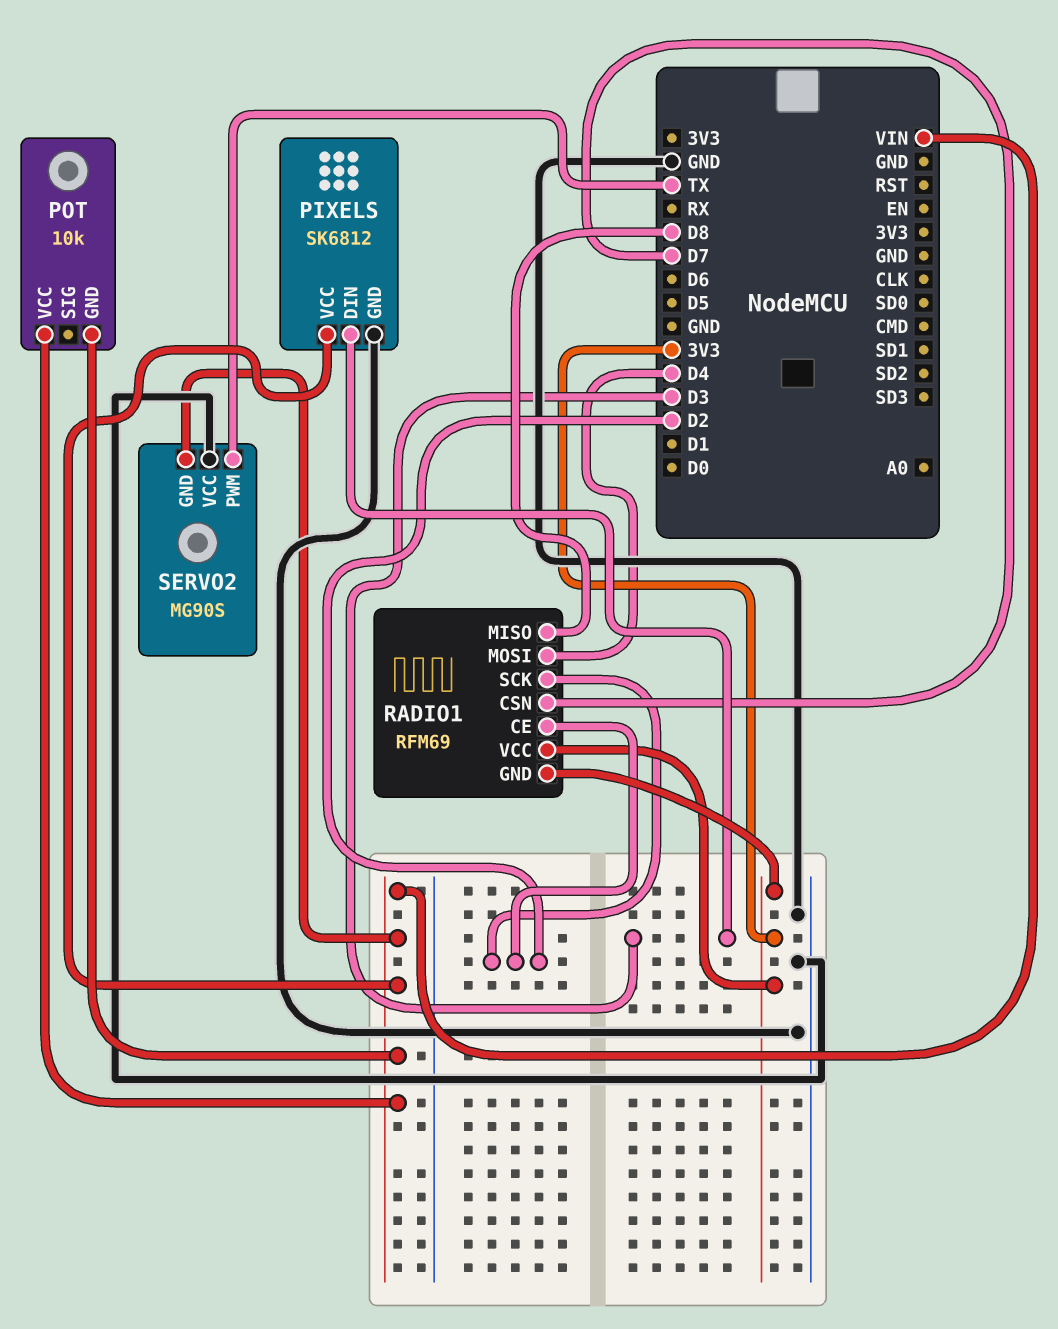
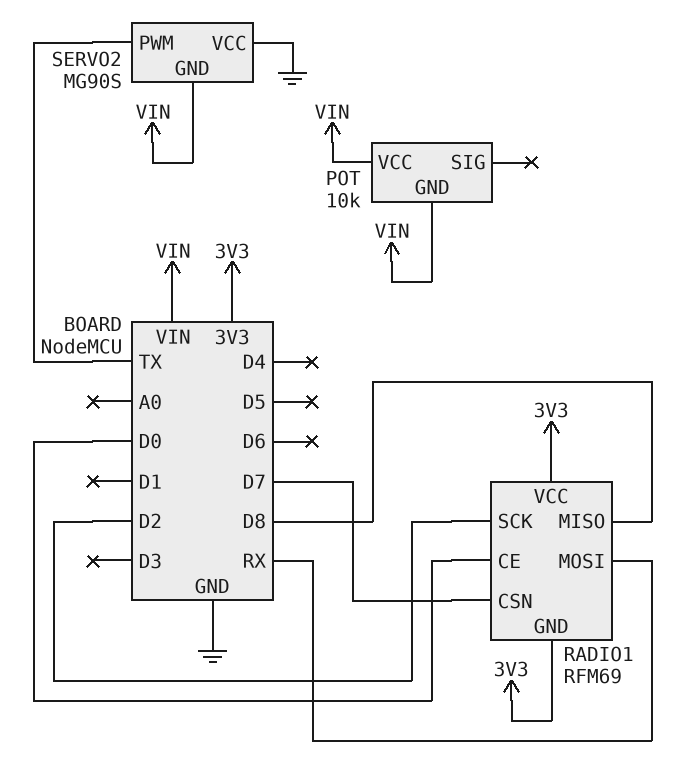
PIXELS: SK6812 -> none
PIXELS pin DIN: D3 -> none
PIXELS pin GND: GND -> none
PIXELS pin VCC: VIN -> none
RADIO1 pin CE: D2 -> D0
RADIO1 pin MOSI: D4 -> RX

